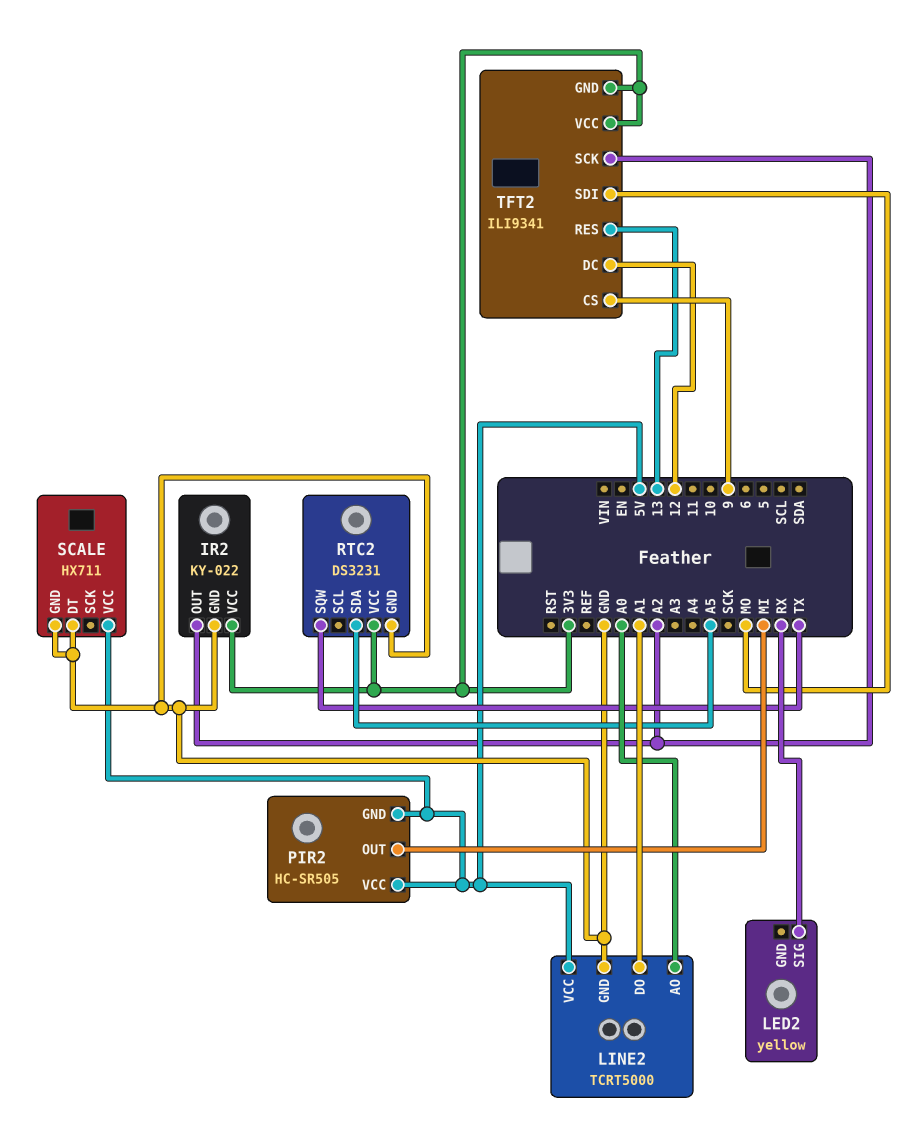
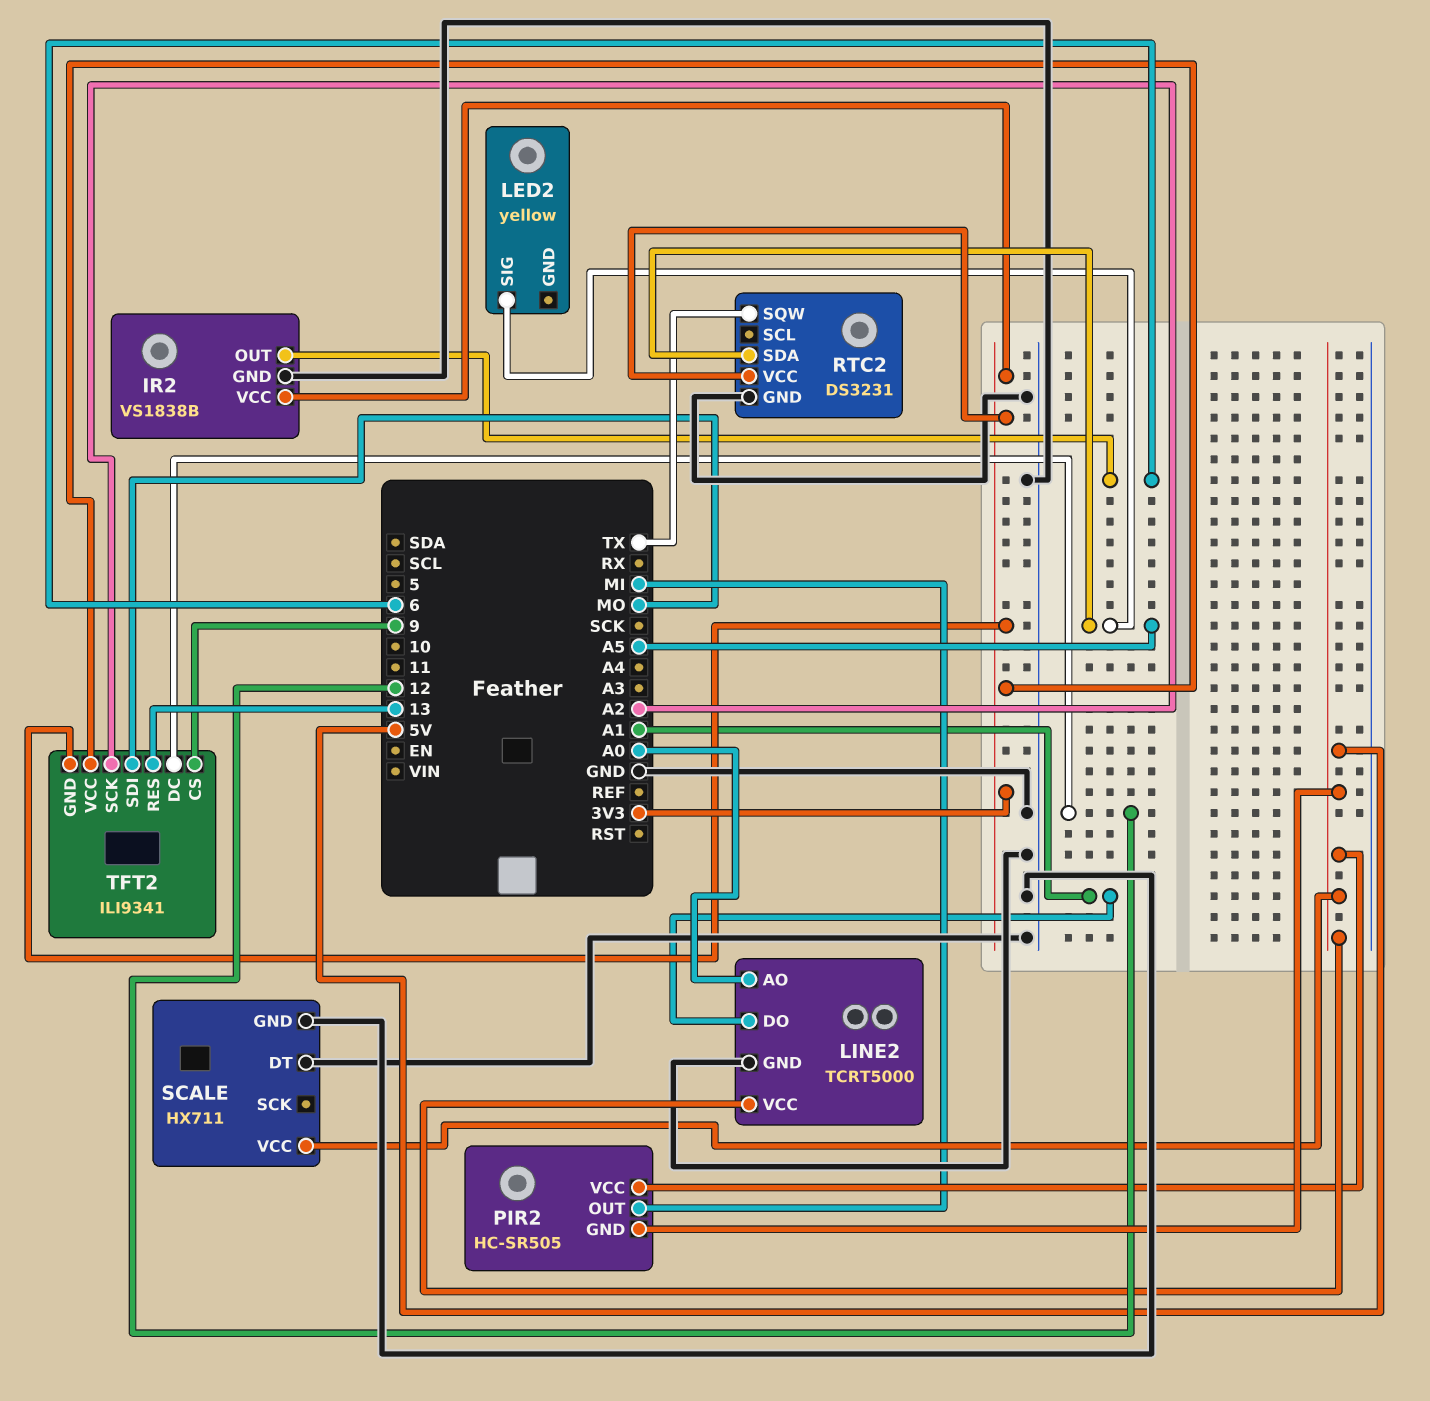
IR2: KY-022 -> VS1838B
IR2 pin OUT: A2 -> 6
LED2 pin SIG: RX -> A5

